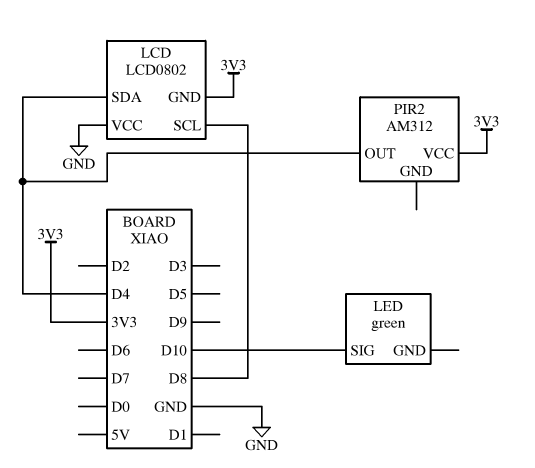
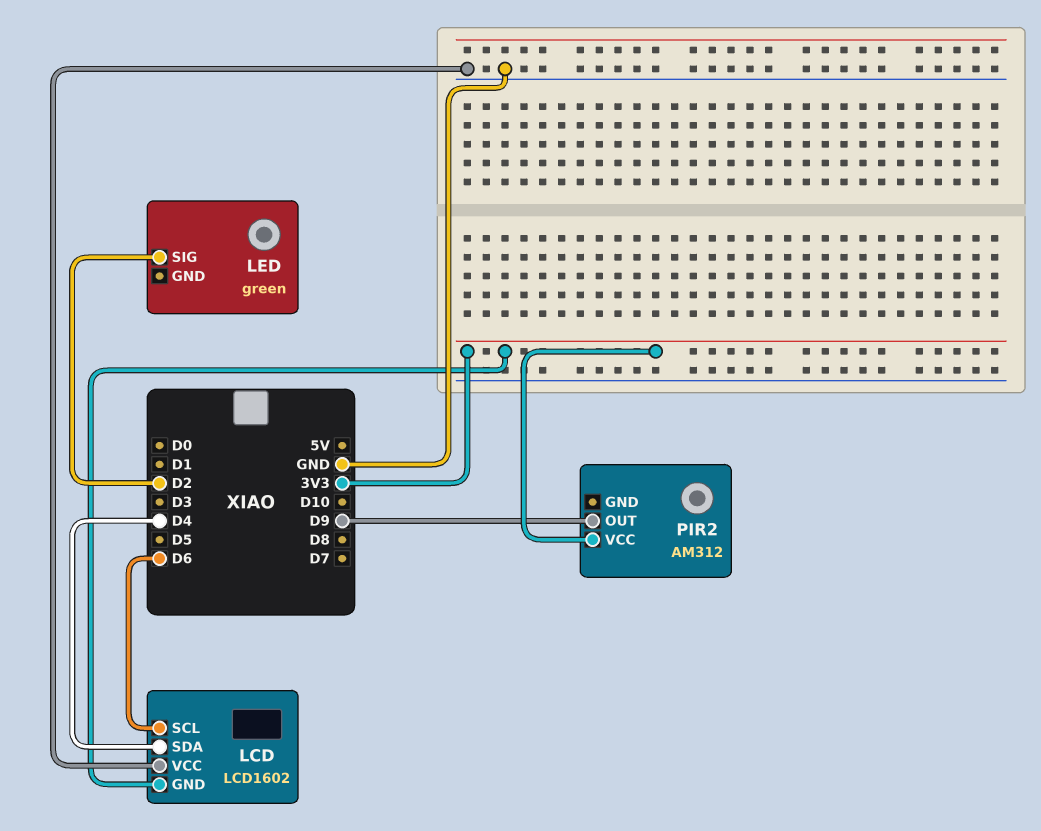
LCD: LCD0802 -> LCD1602
LCD pin SCL: D8 -> D6
LED pin SIG: D10 -> D2
PIR2 pin OUT: D4 -> D9

